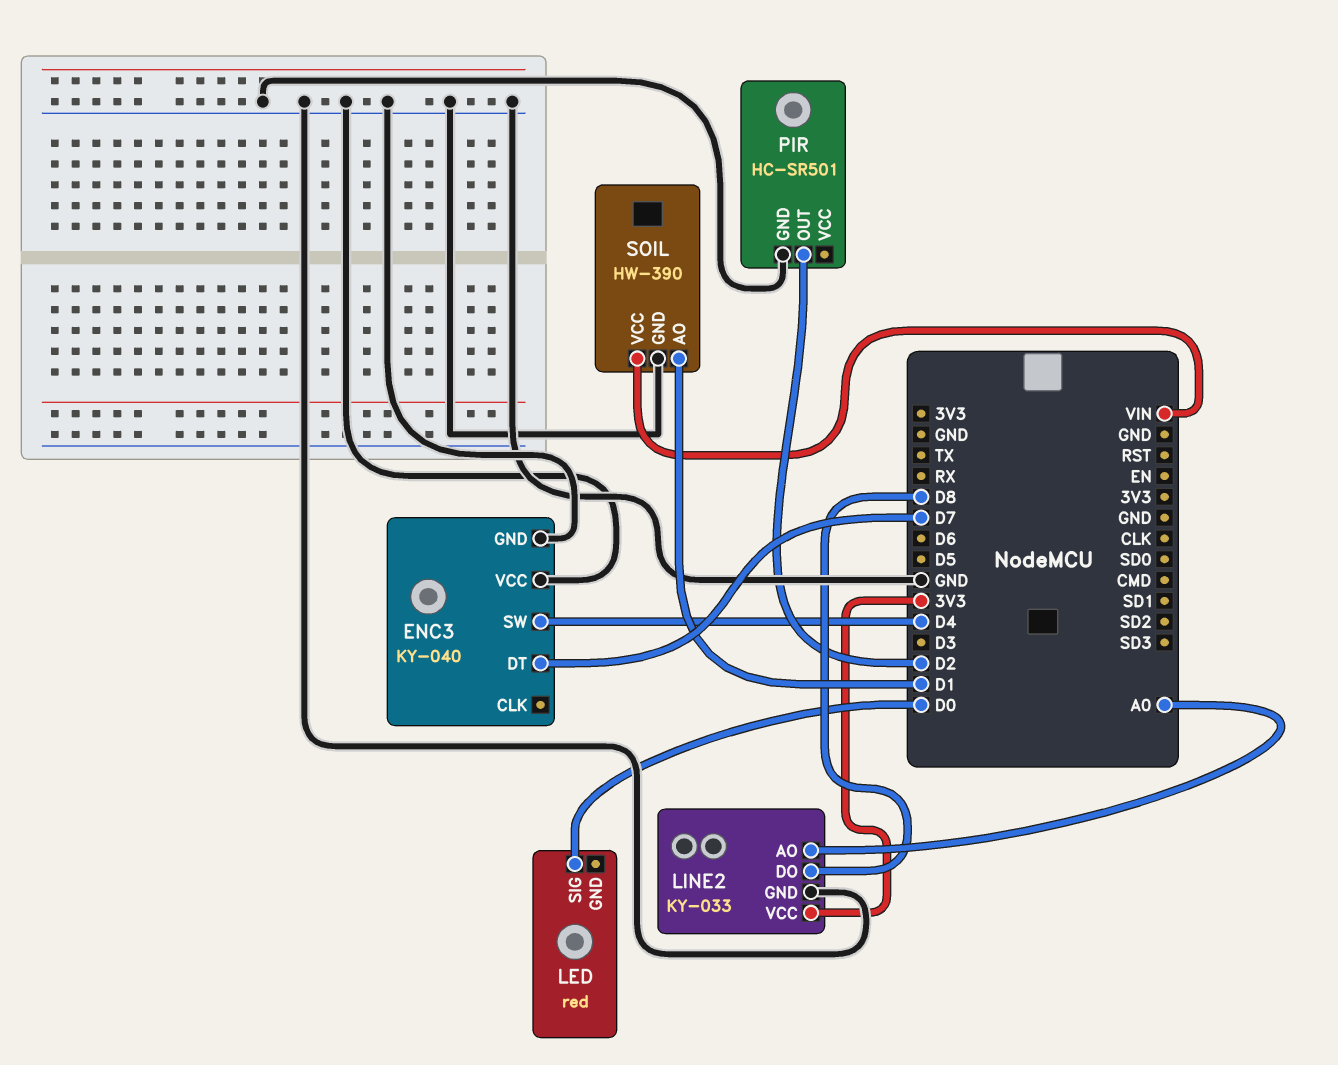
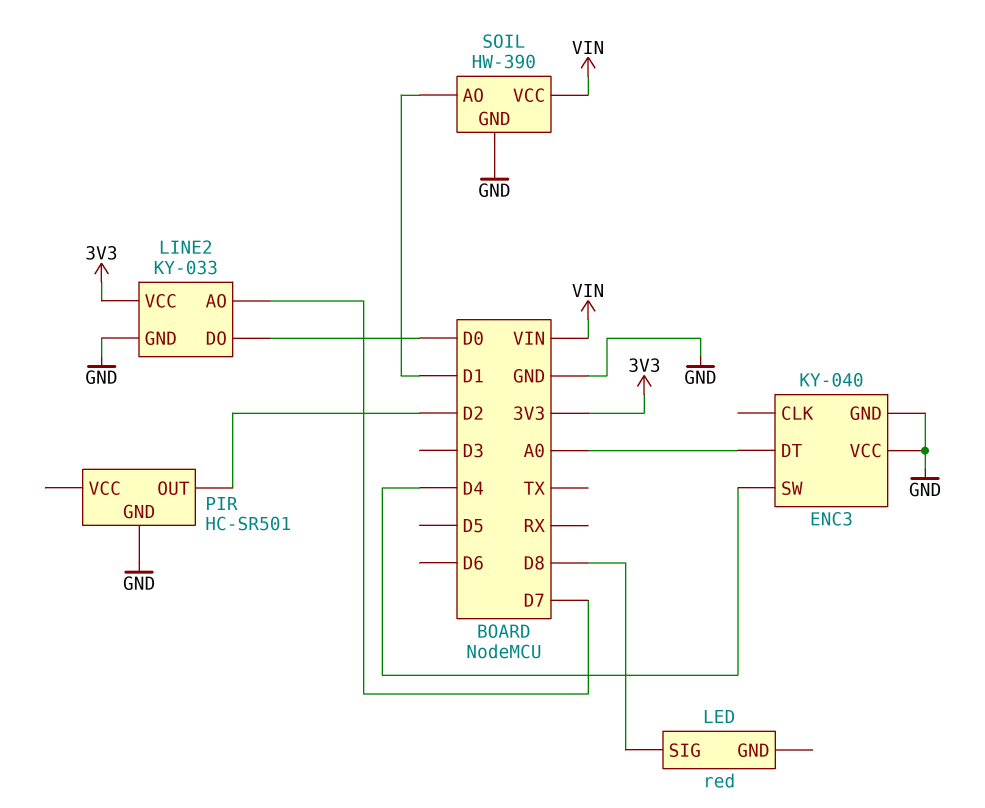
ENC3 pin DT: D7 -> A0
LED pin SIG: D0 -> D8
LINE2 pin AO: A0 -> D7
LINE2 pin DO: D8 -> D0

